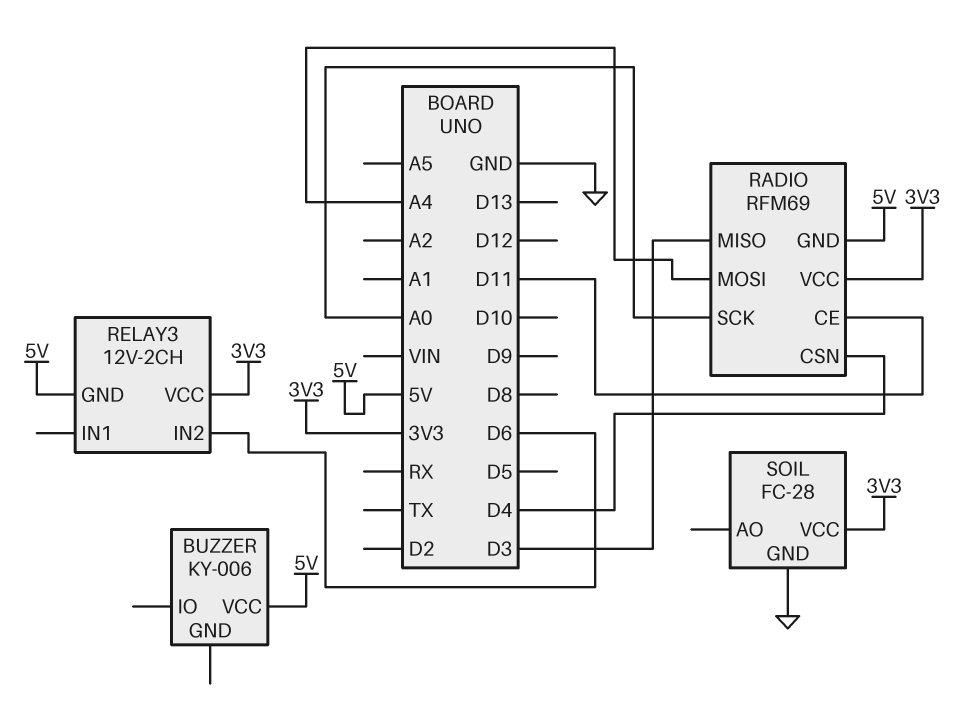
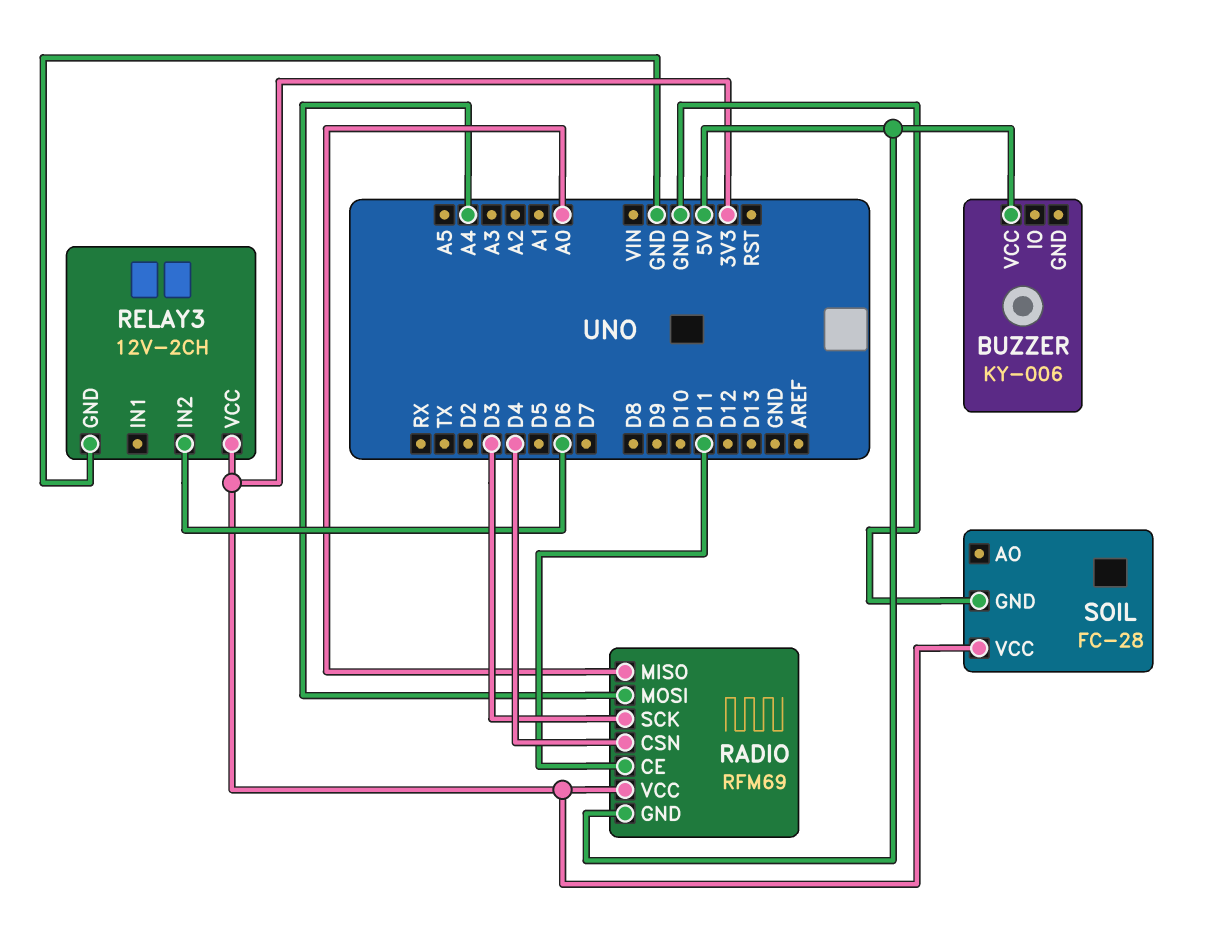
RADIO pin MISO: D3 -> A0
RADIO pin SCK: A0 -> D3
RELAY3 pin GND: 5V -> GND

